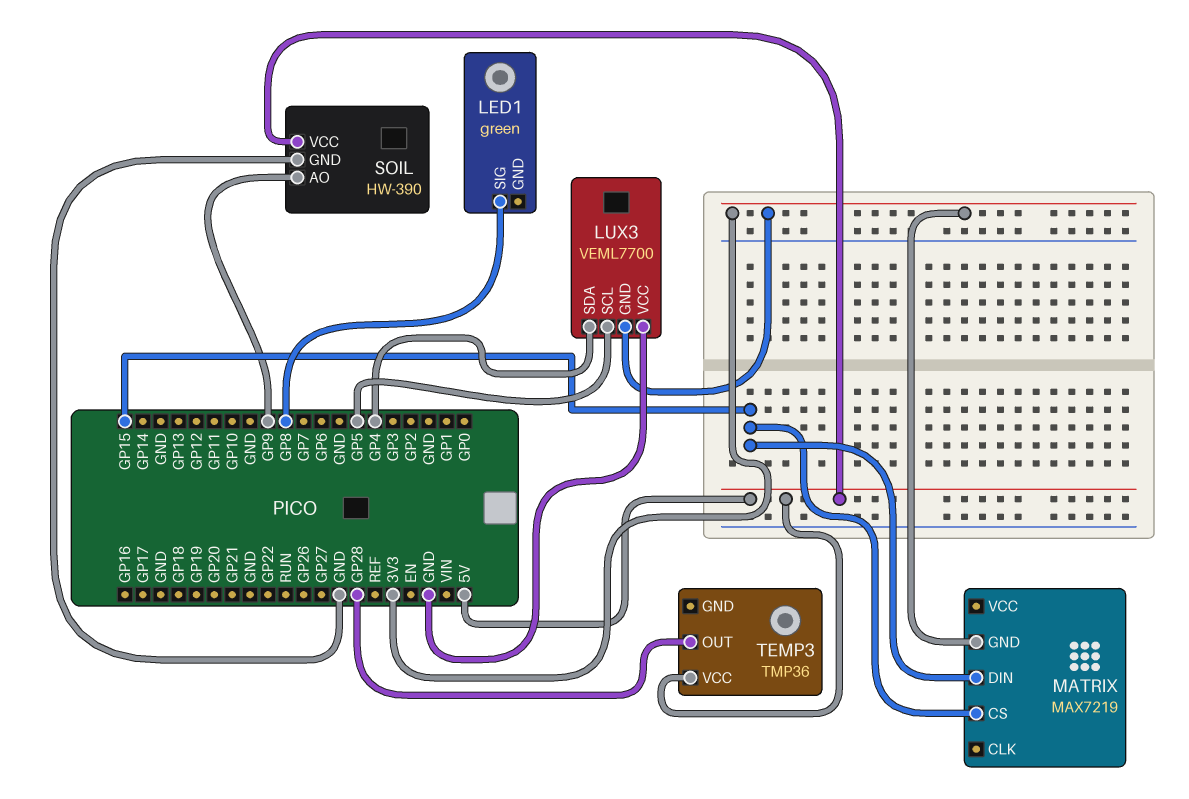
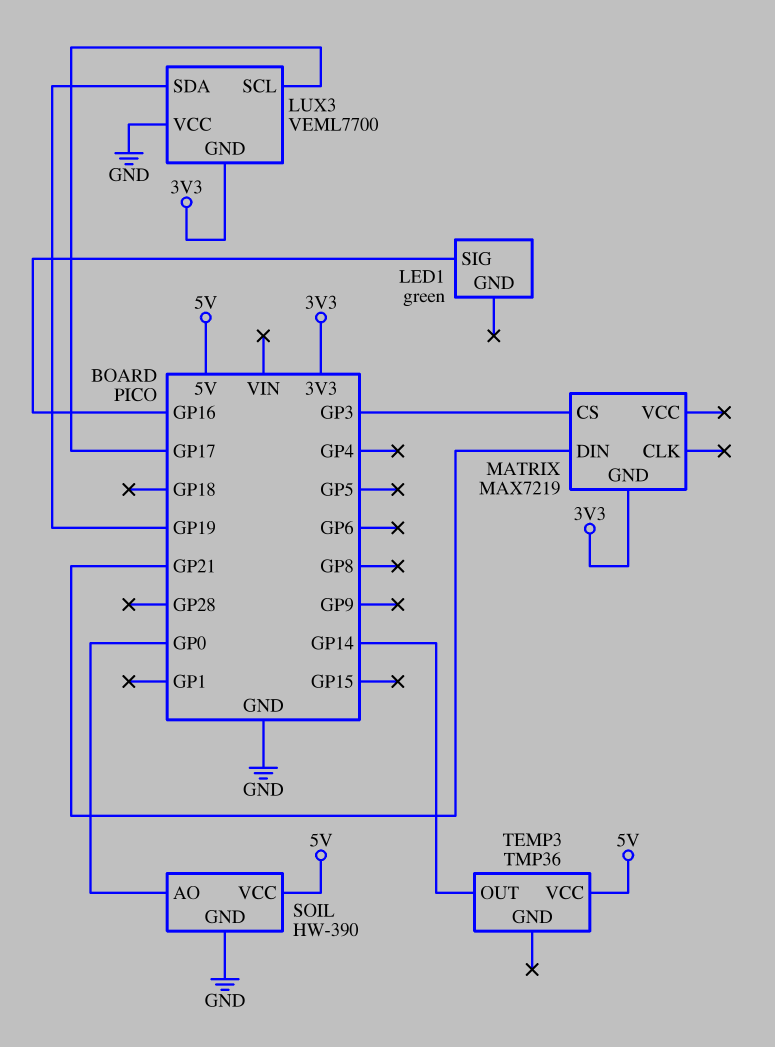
LED1 pin SIG: GP8 -> GP16
LUX3 pin SCL: GP5 -> GP17
LUX3 pin SDA: GP4 -> GP19
MATRIX pin CS: GP15 -> GP3
MATRIX pin DIN: GP15 -> GP21
SOIL pin AO: GP9 -> GP0
TEMP3 pin OUT: GP28 -> GP14

